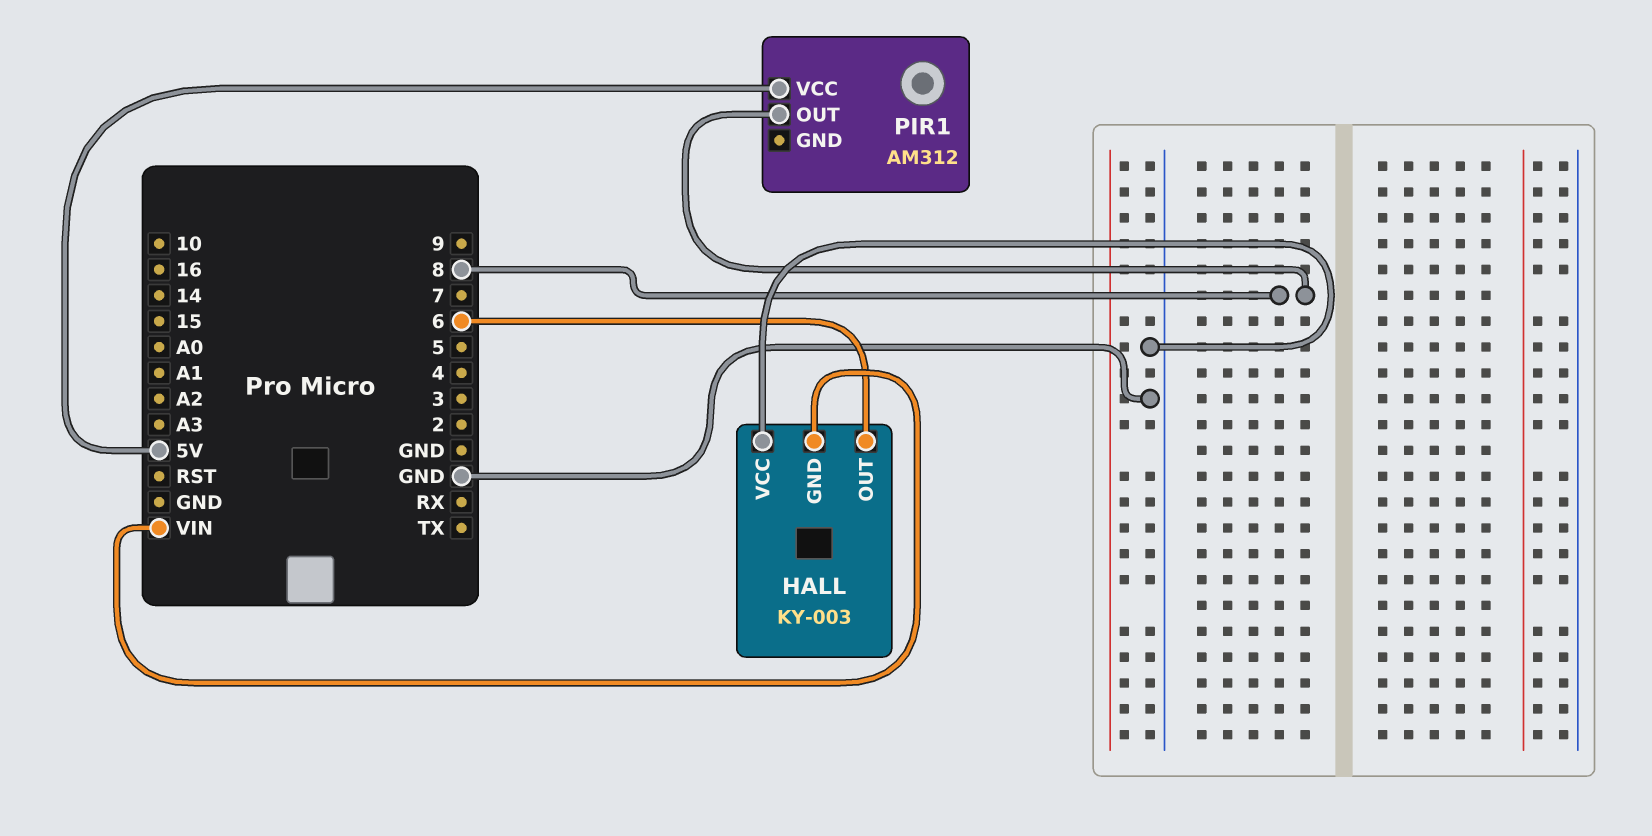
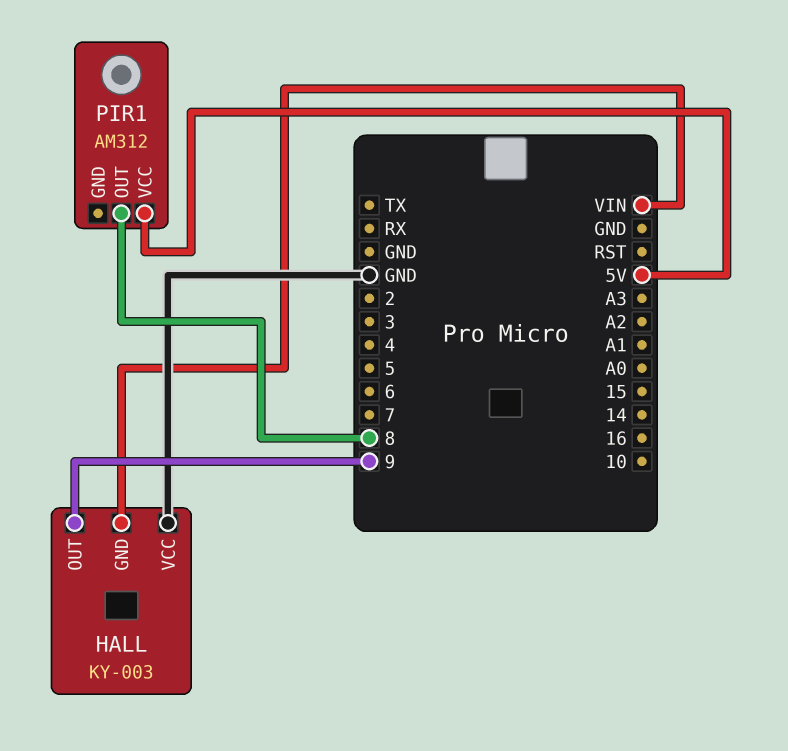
HALL pin OUT: 6 -> 9

